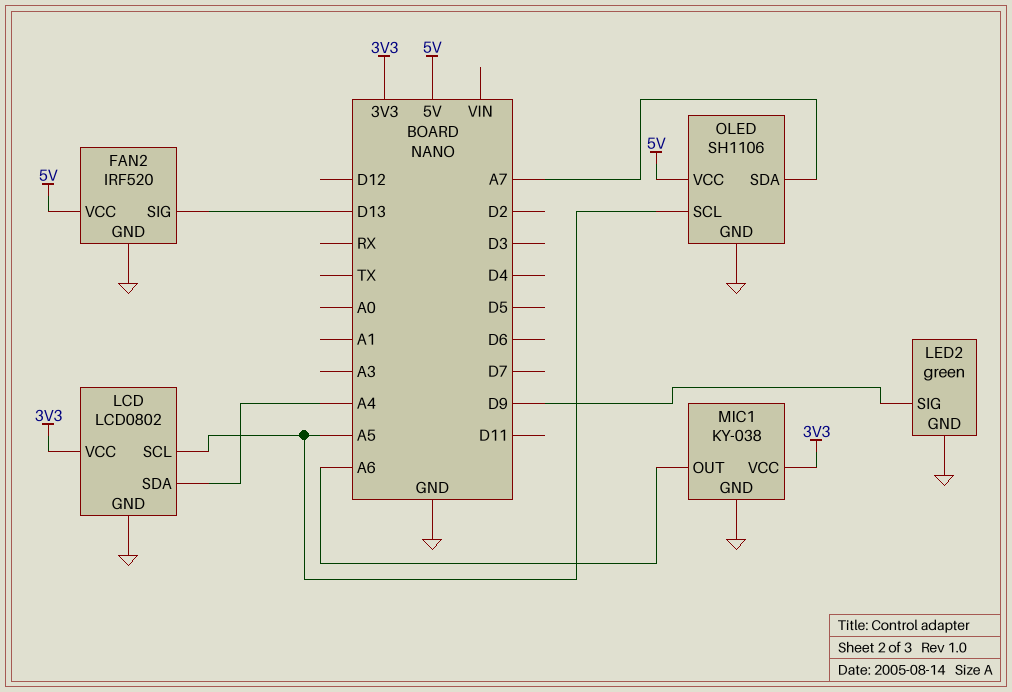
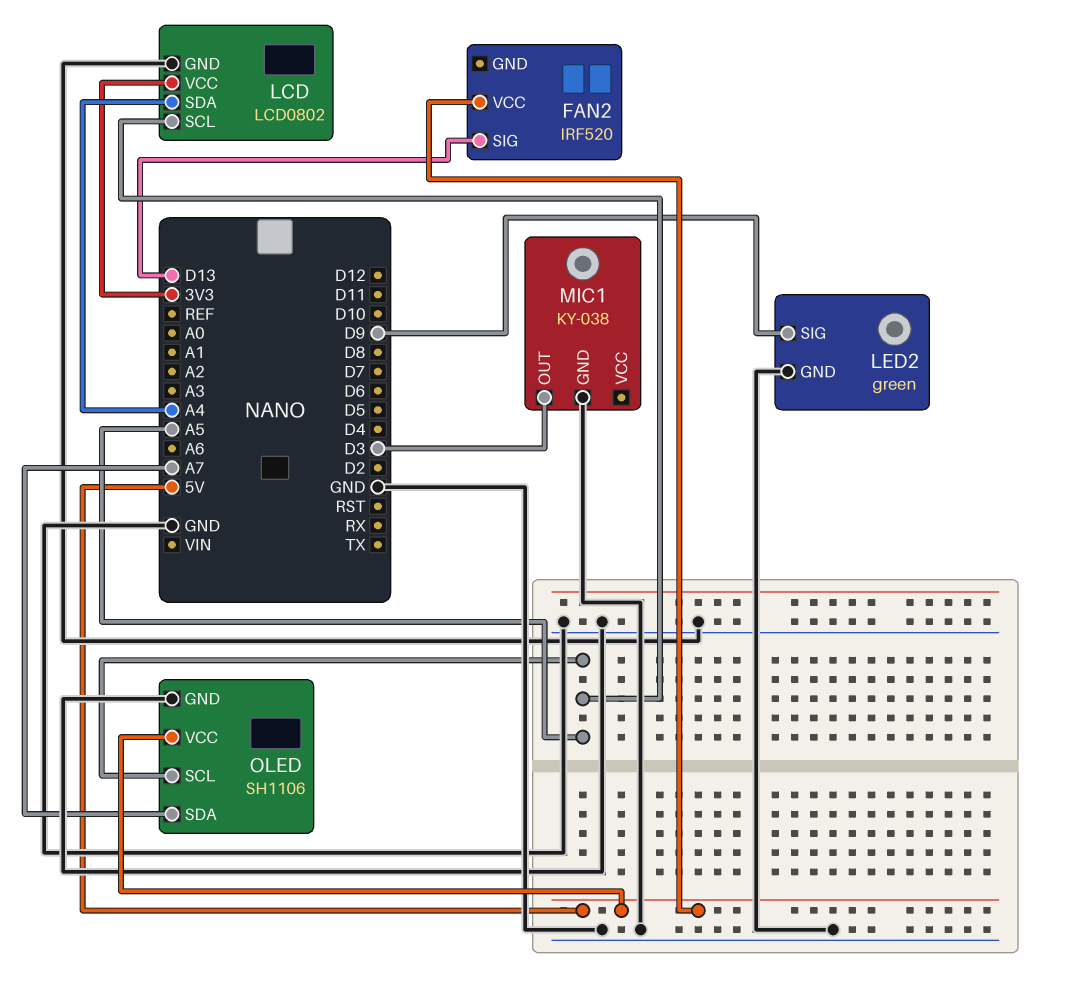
FAN2 pin GND: GND -> none
MIC1 pin OUT: A6 -> D3
MIC1 pin VCC: 3V3 -> none

